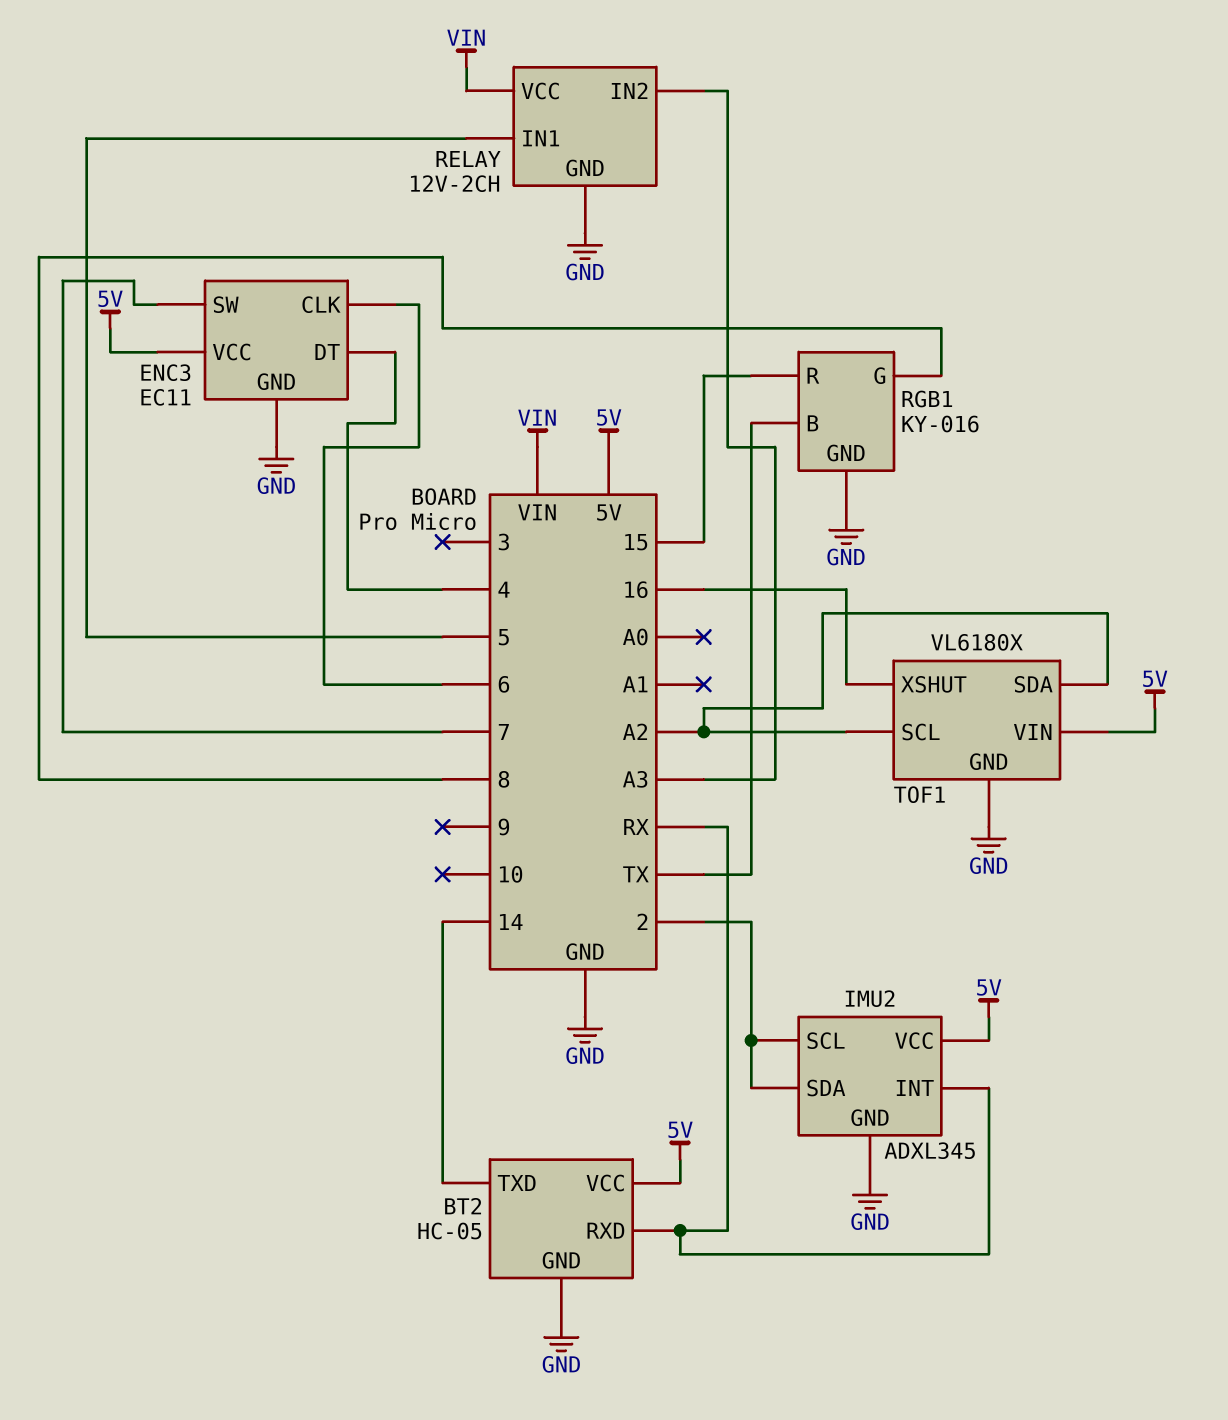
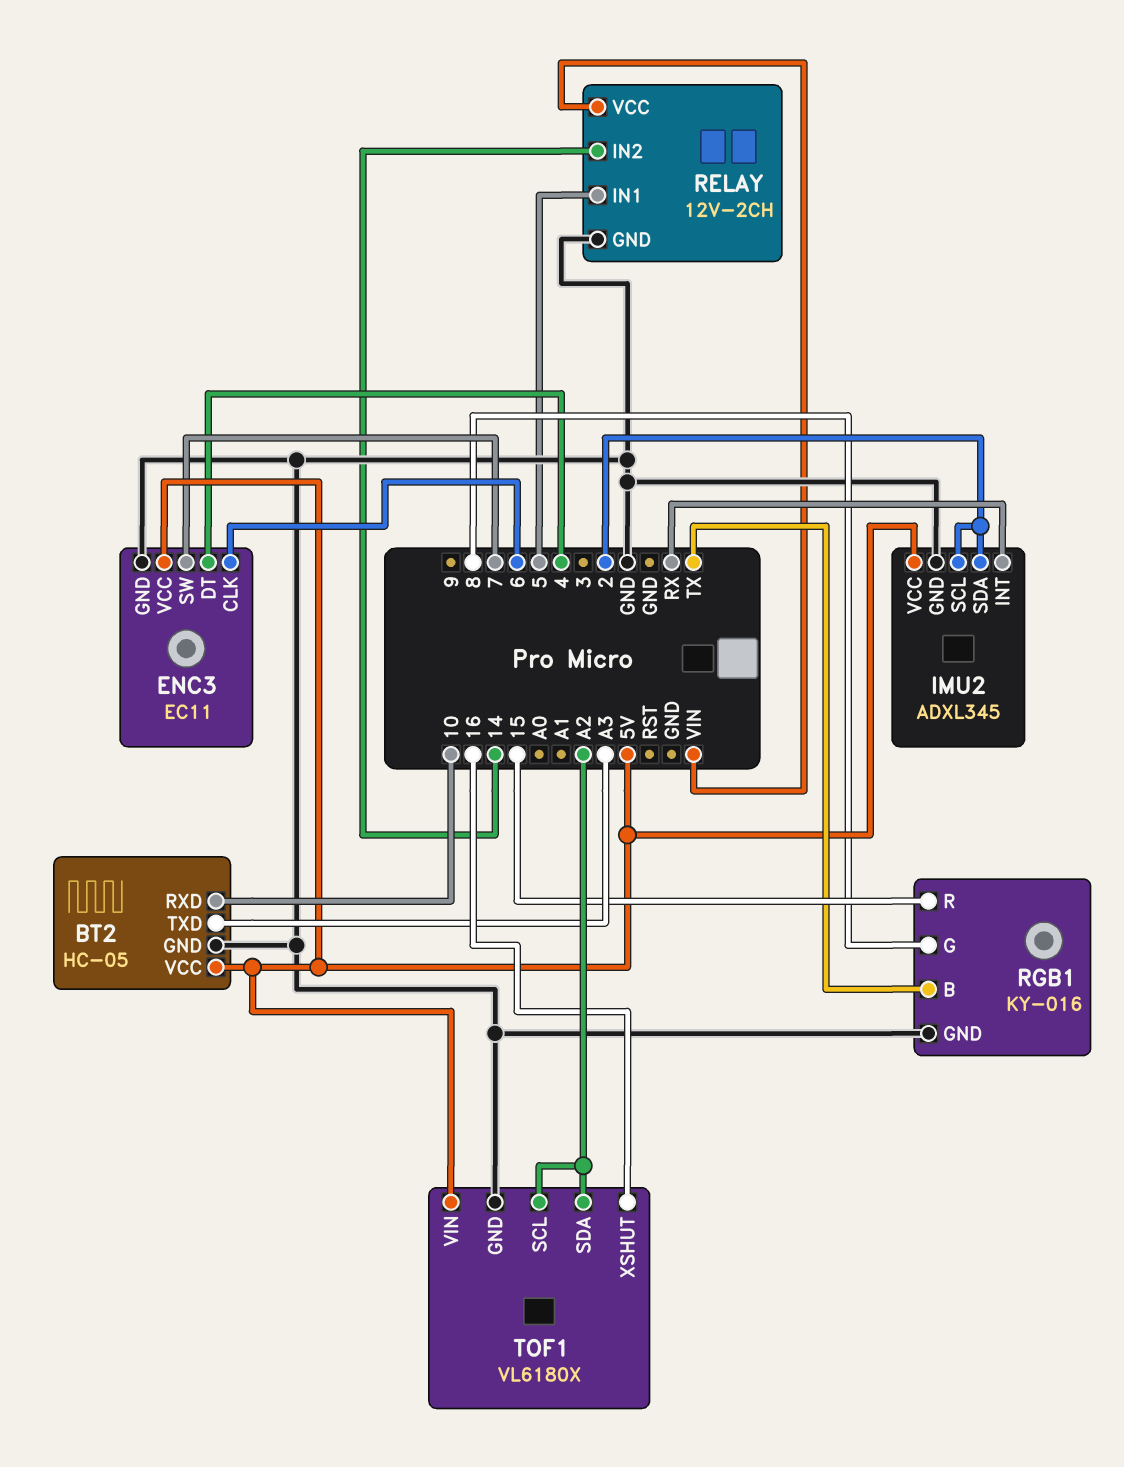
BT2 pin RXD: RX -> 10
BT2 pin TXD: 14 -> A3
RELAY pin IN2: A3 -> 14

